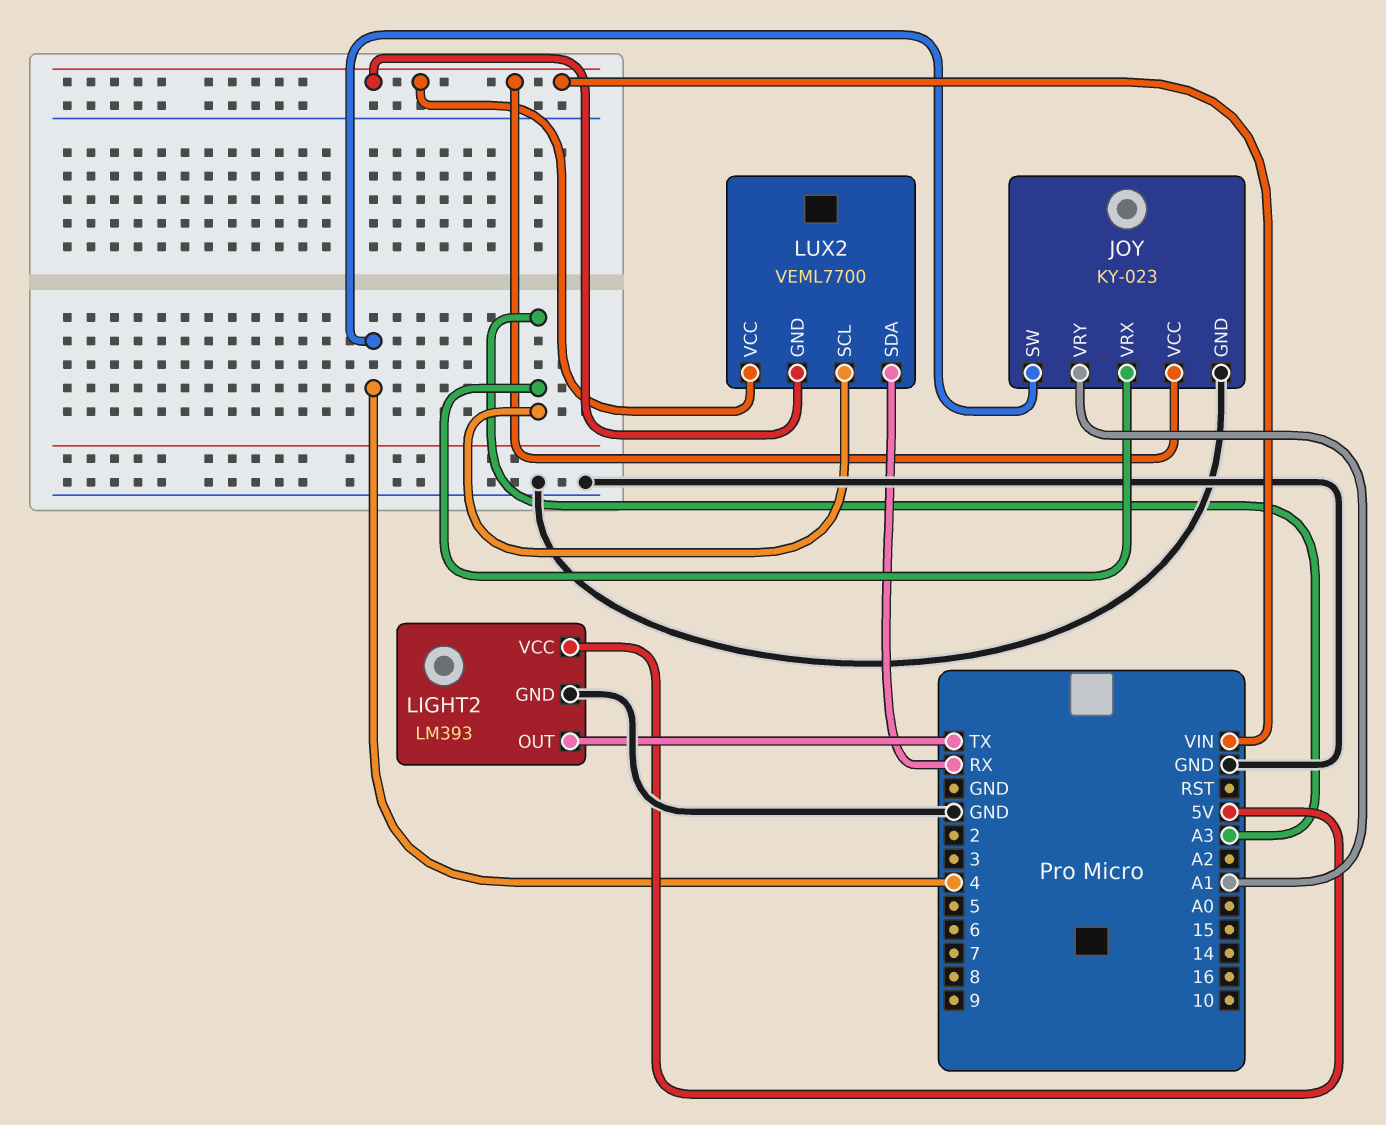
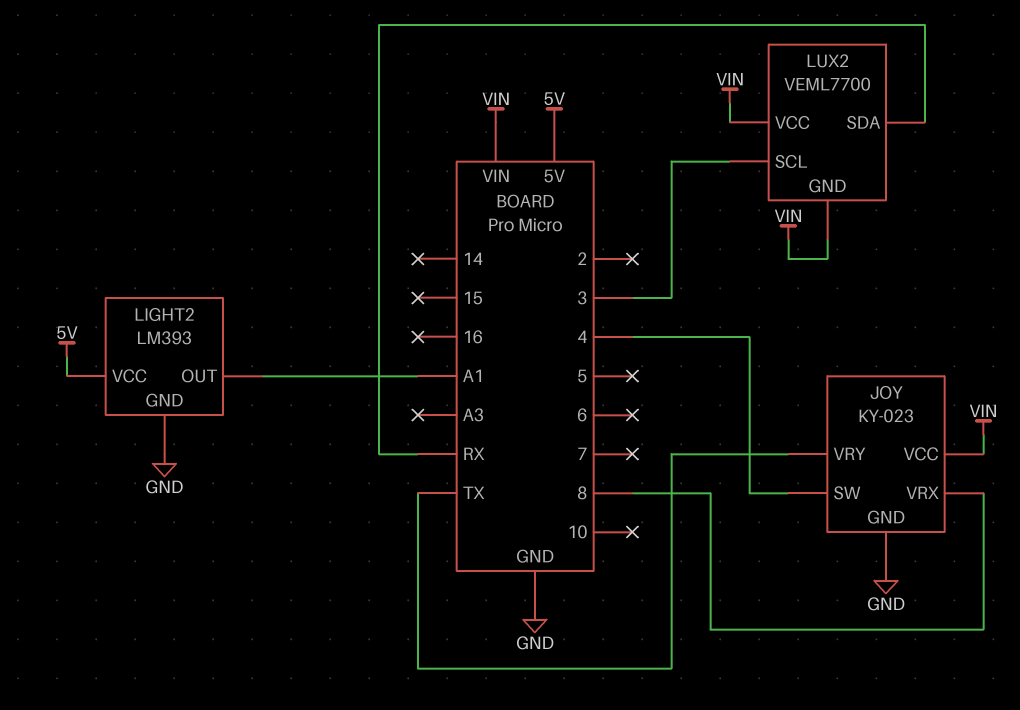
JOY pin VRX: A3 -> 8
JOY pin VRY: A1 -> TX
LIGHT2 pin OUT: TX -> A1
LUX2 pin SCL: A3 -> 3

